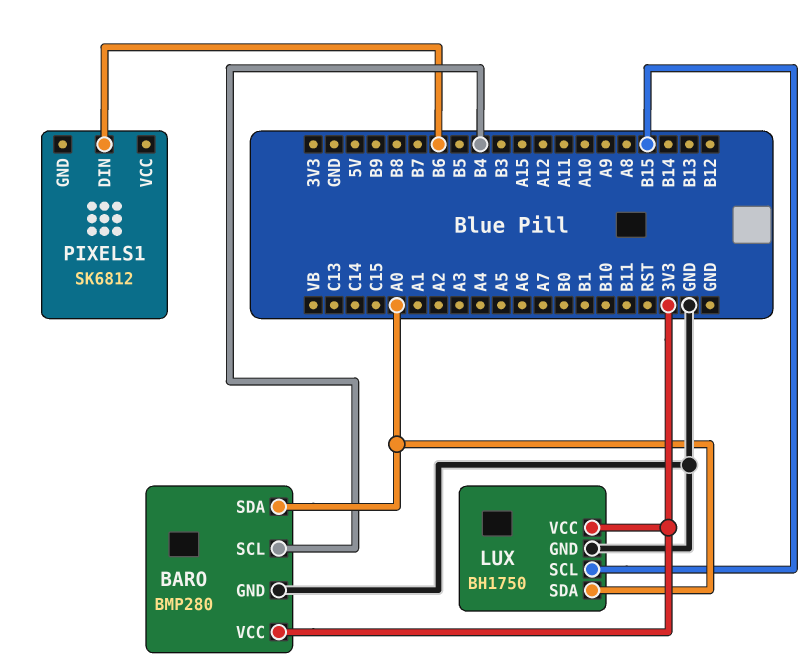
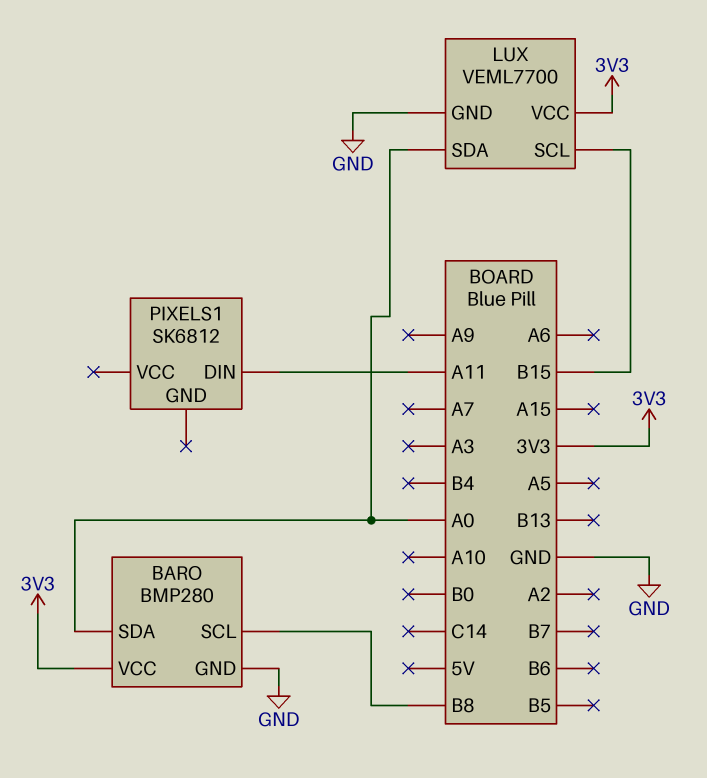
BARO pin SCL: B4 -> B8
LUX: BH1750 -> VEML7700
PIXELS1 pin DIN: B6 -> A11

